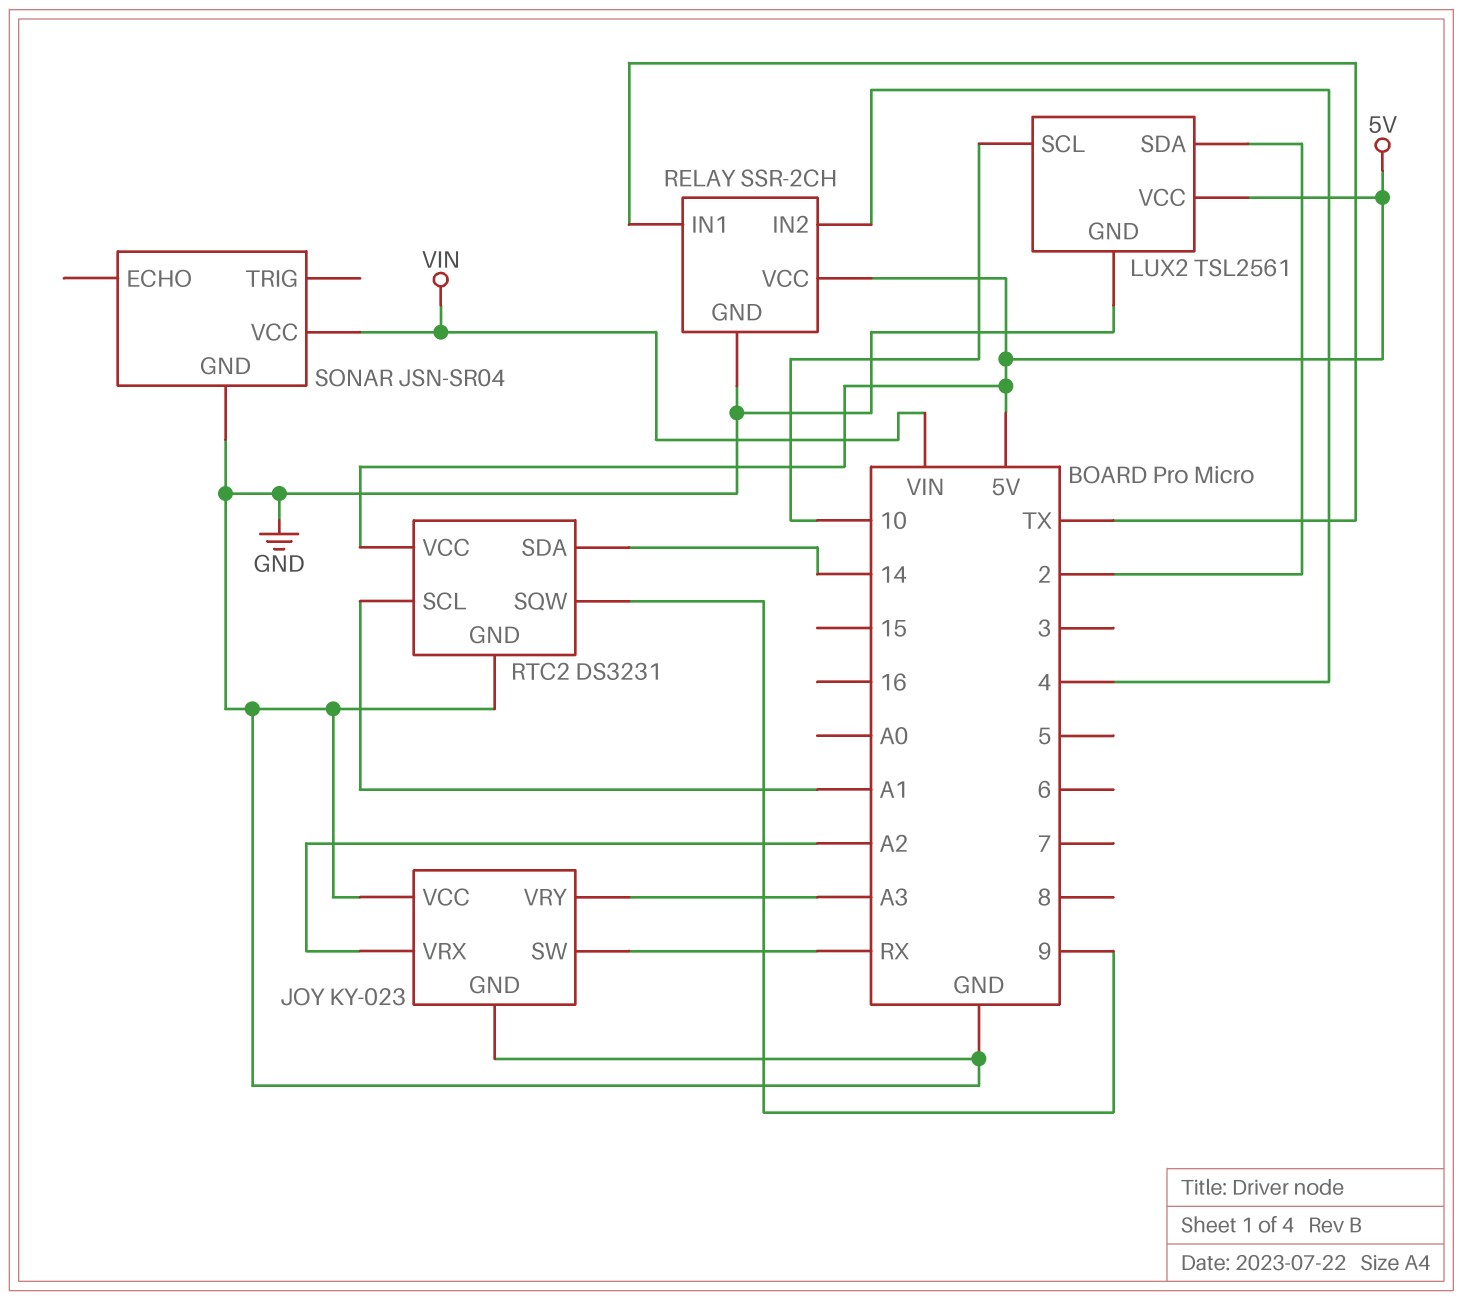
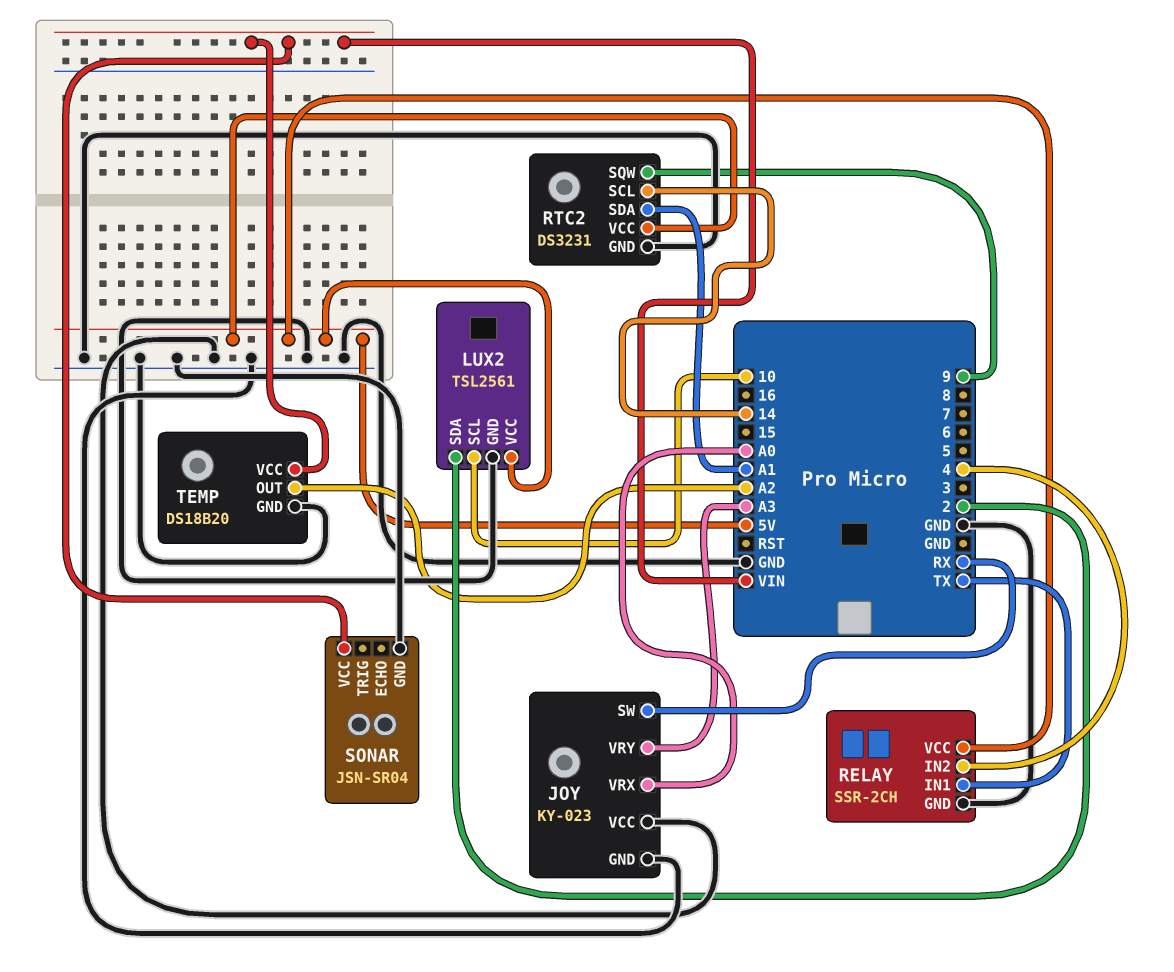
JOY pin VRX: A2 -> A0
RTC2 pin SCL: A1 -> 14
RTC2 pin SDA: 14 -> A1
TEMP: none -> DS18B20
TEMP pin GND: none -> GND
TEMP pin OUT: none -> A2
TEMP pin VCC: none -> VIN

